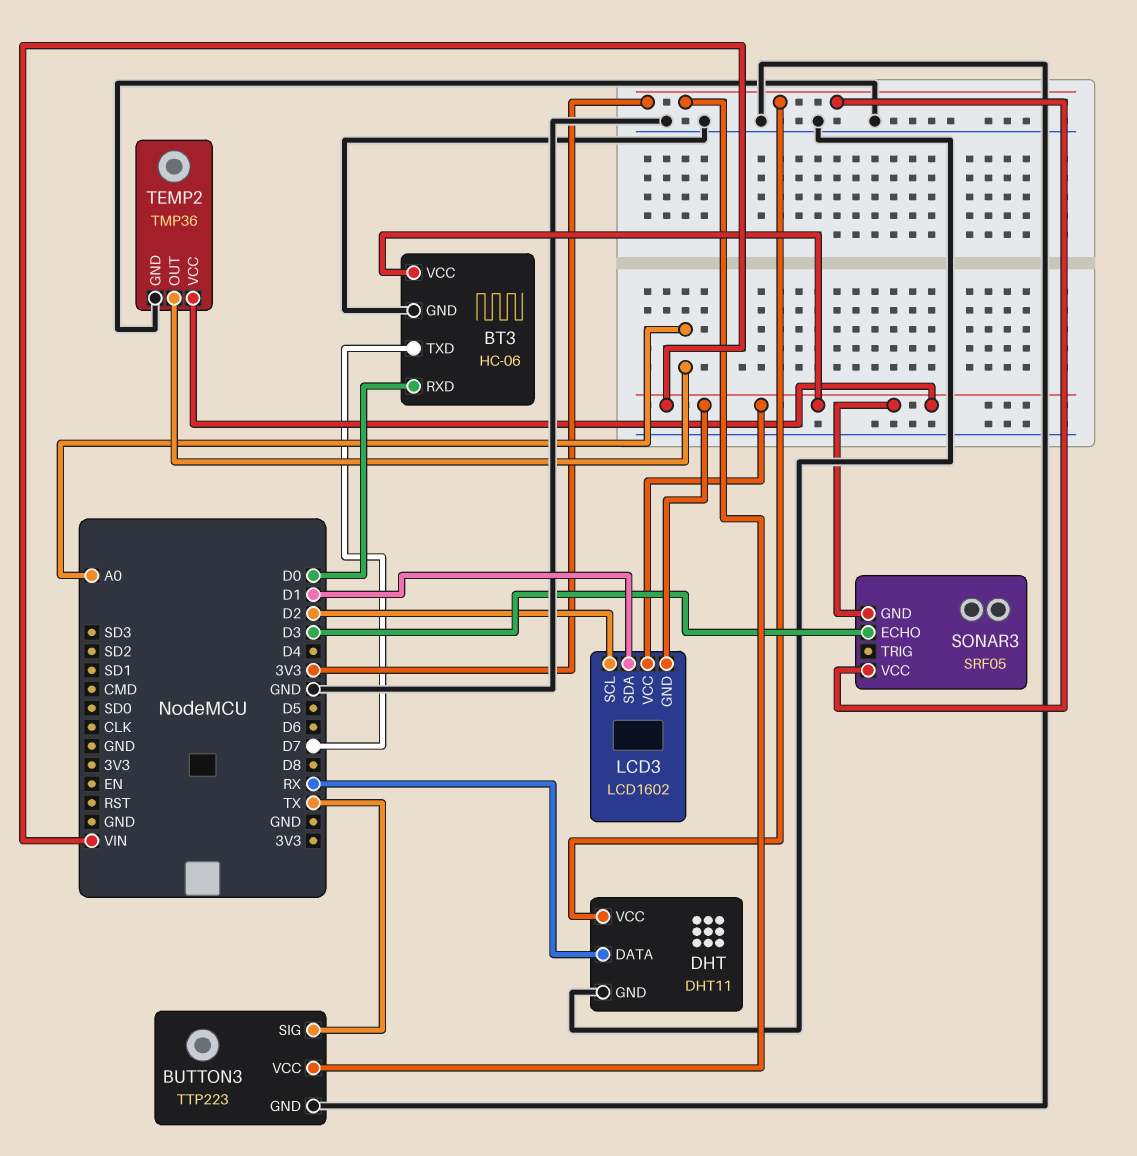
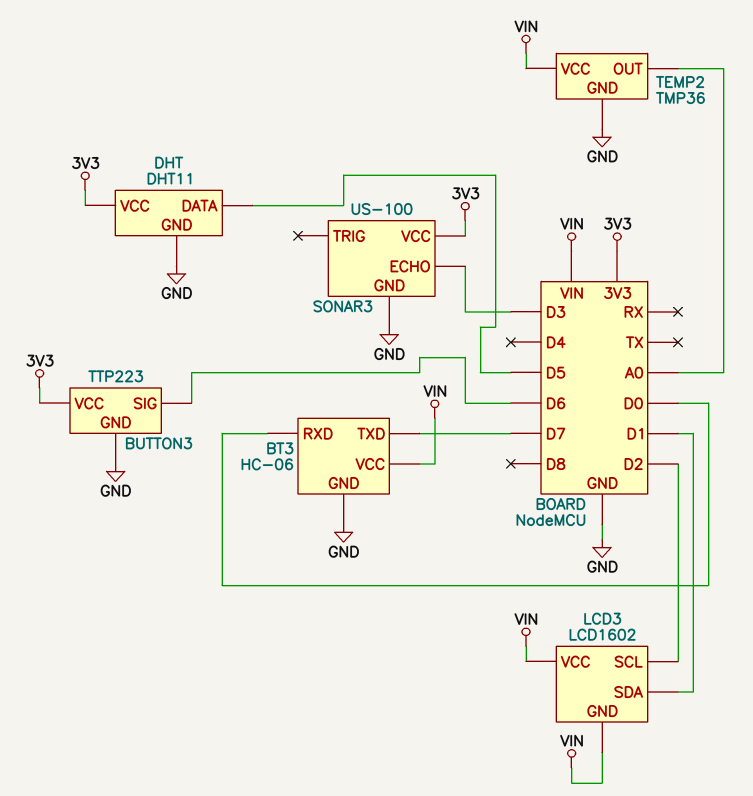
BUTTON3 pin SIG: TX -> D6
DHT pin DATA: RX -> D5
SONAR3: SRF05 -> US-100
SONAR3 pin GND: VIN -> GND

